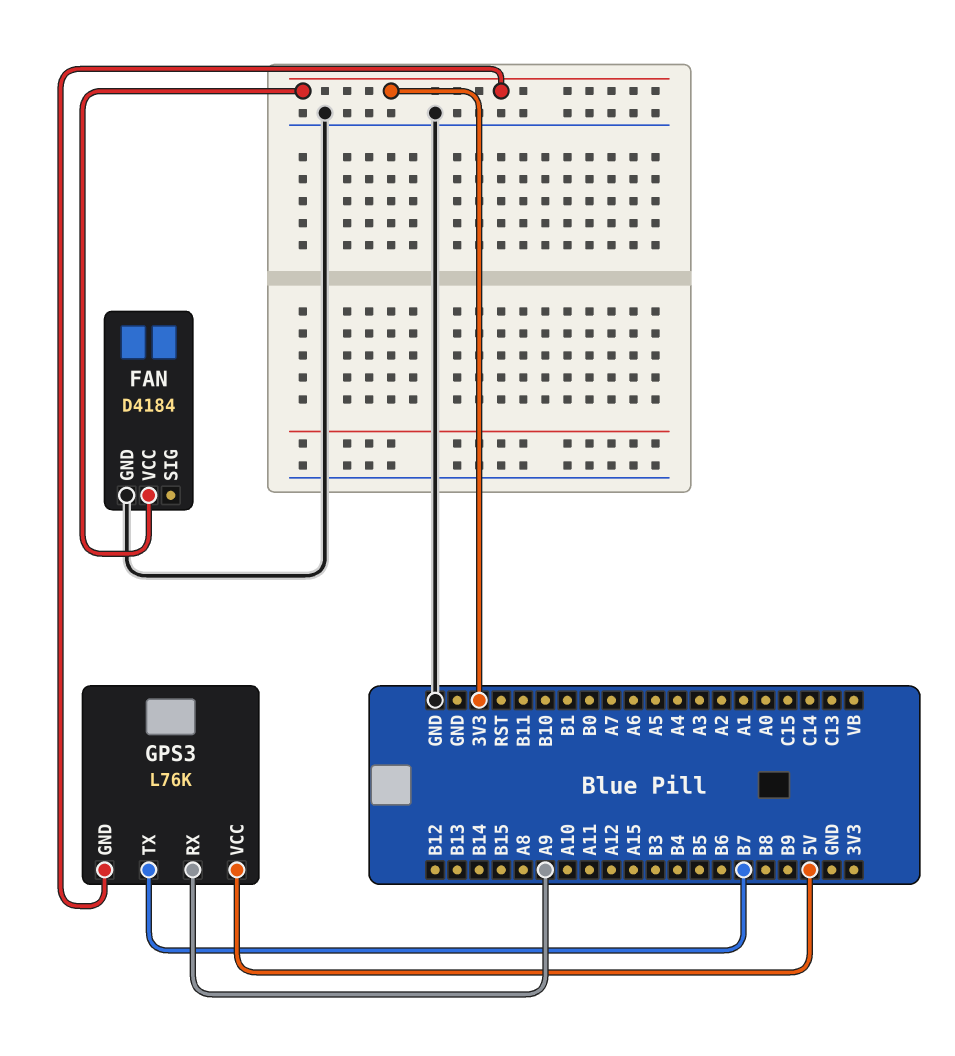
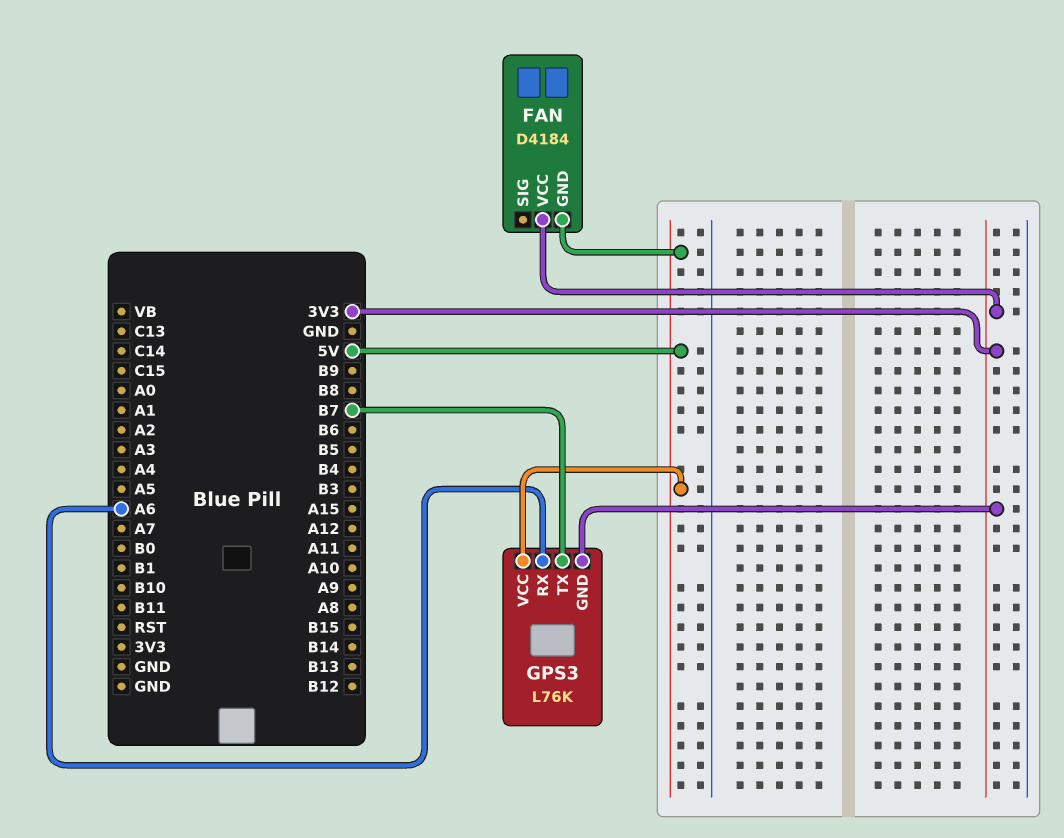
FAN pin GND: GND -> 5V
GPS3 pin RX: A9 -> A6

